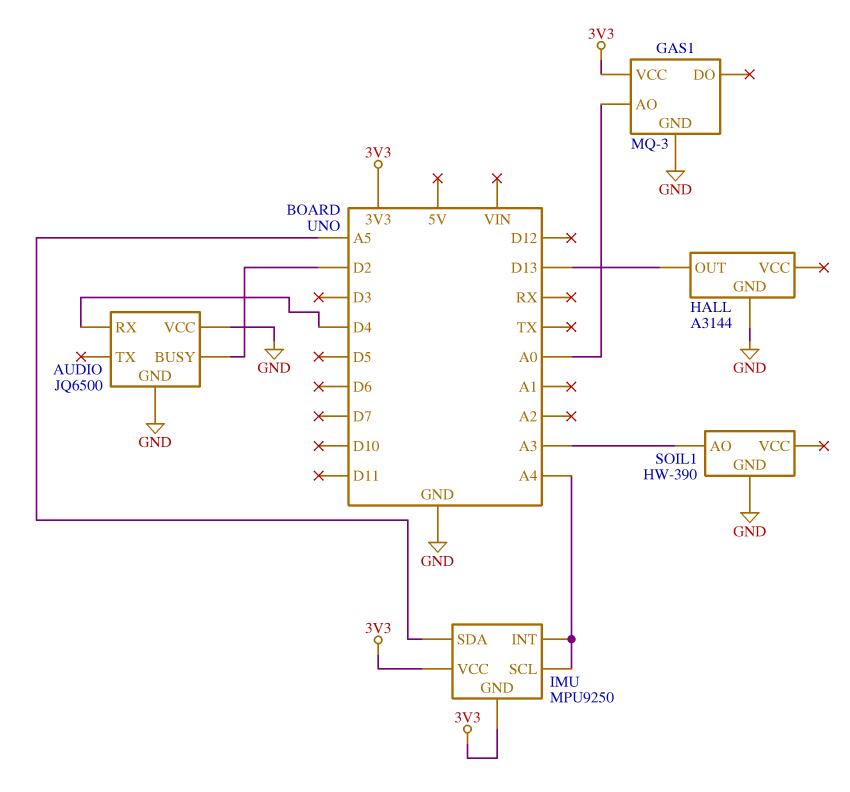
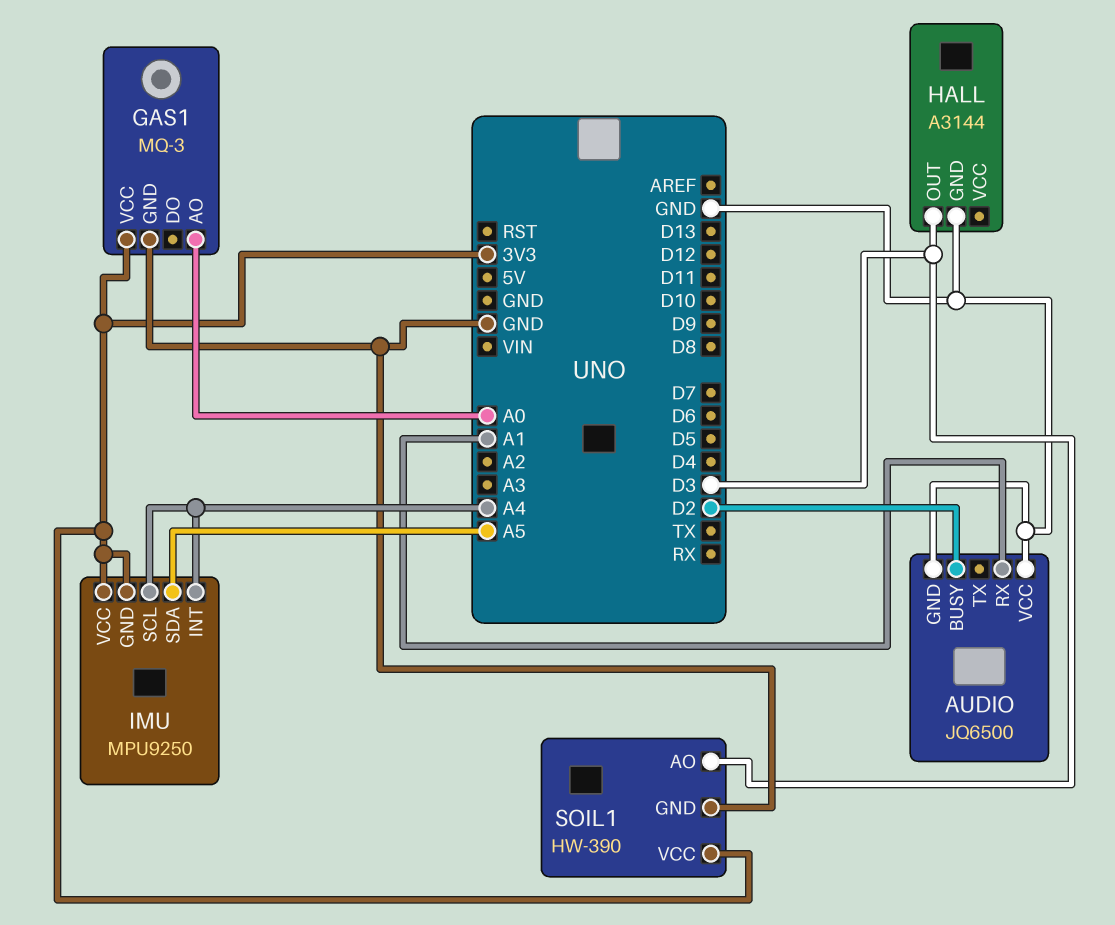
AUDIO pin RX: D4 -> A1
HALL pin OUT: D13 -> D3
SOIL1 pin AO: A3 -> D3
SOIL1 pin VCC: none -> 3V3

